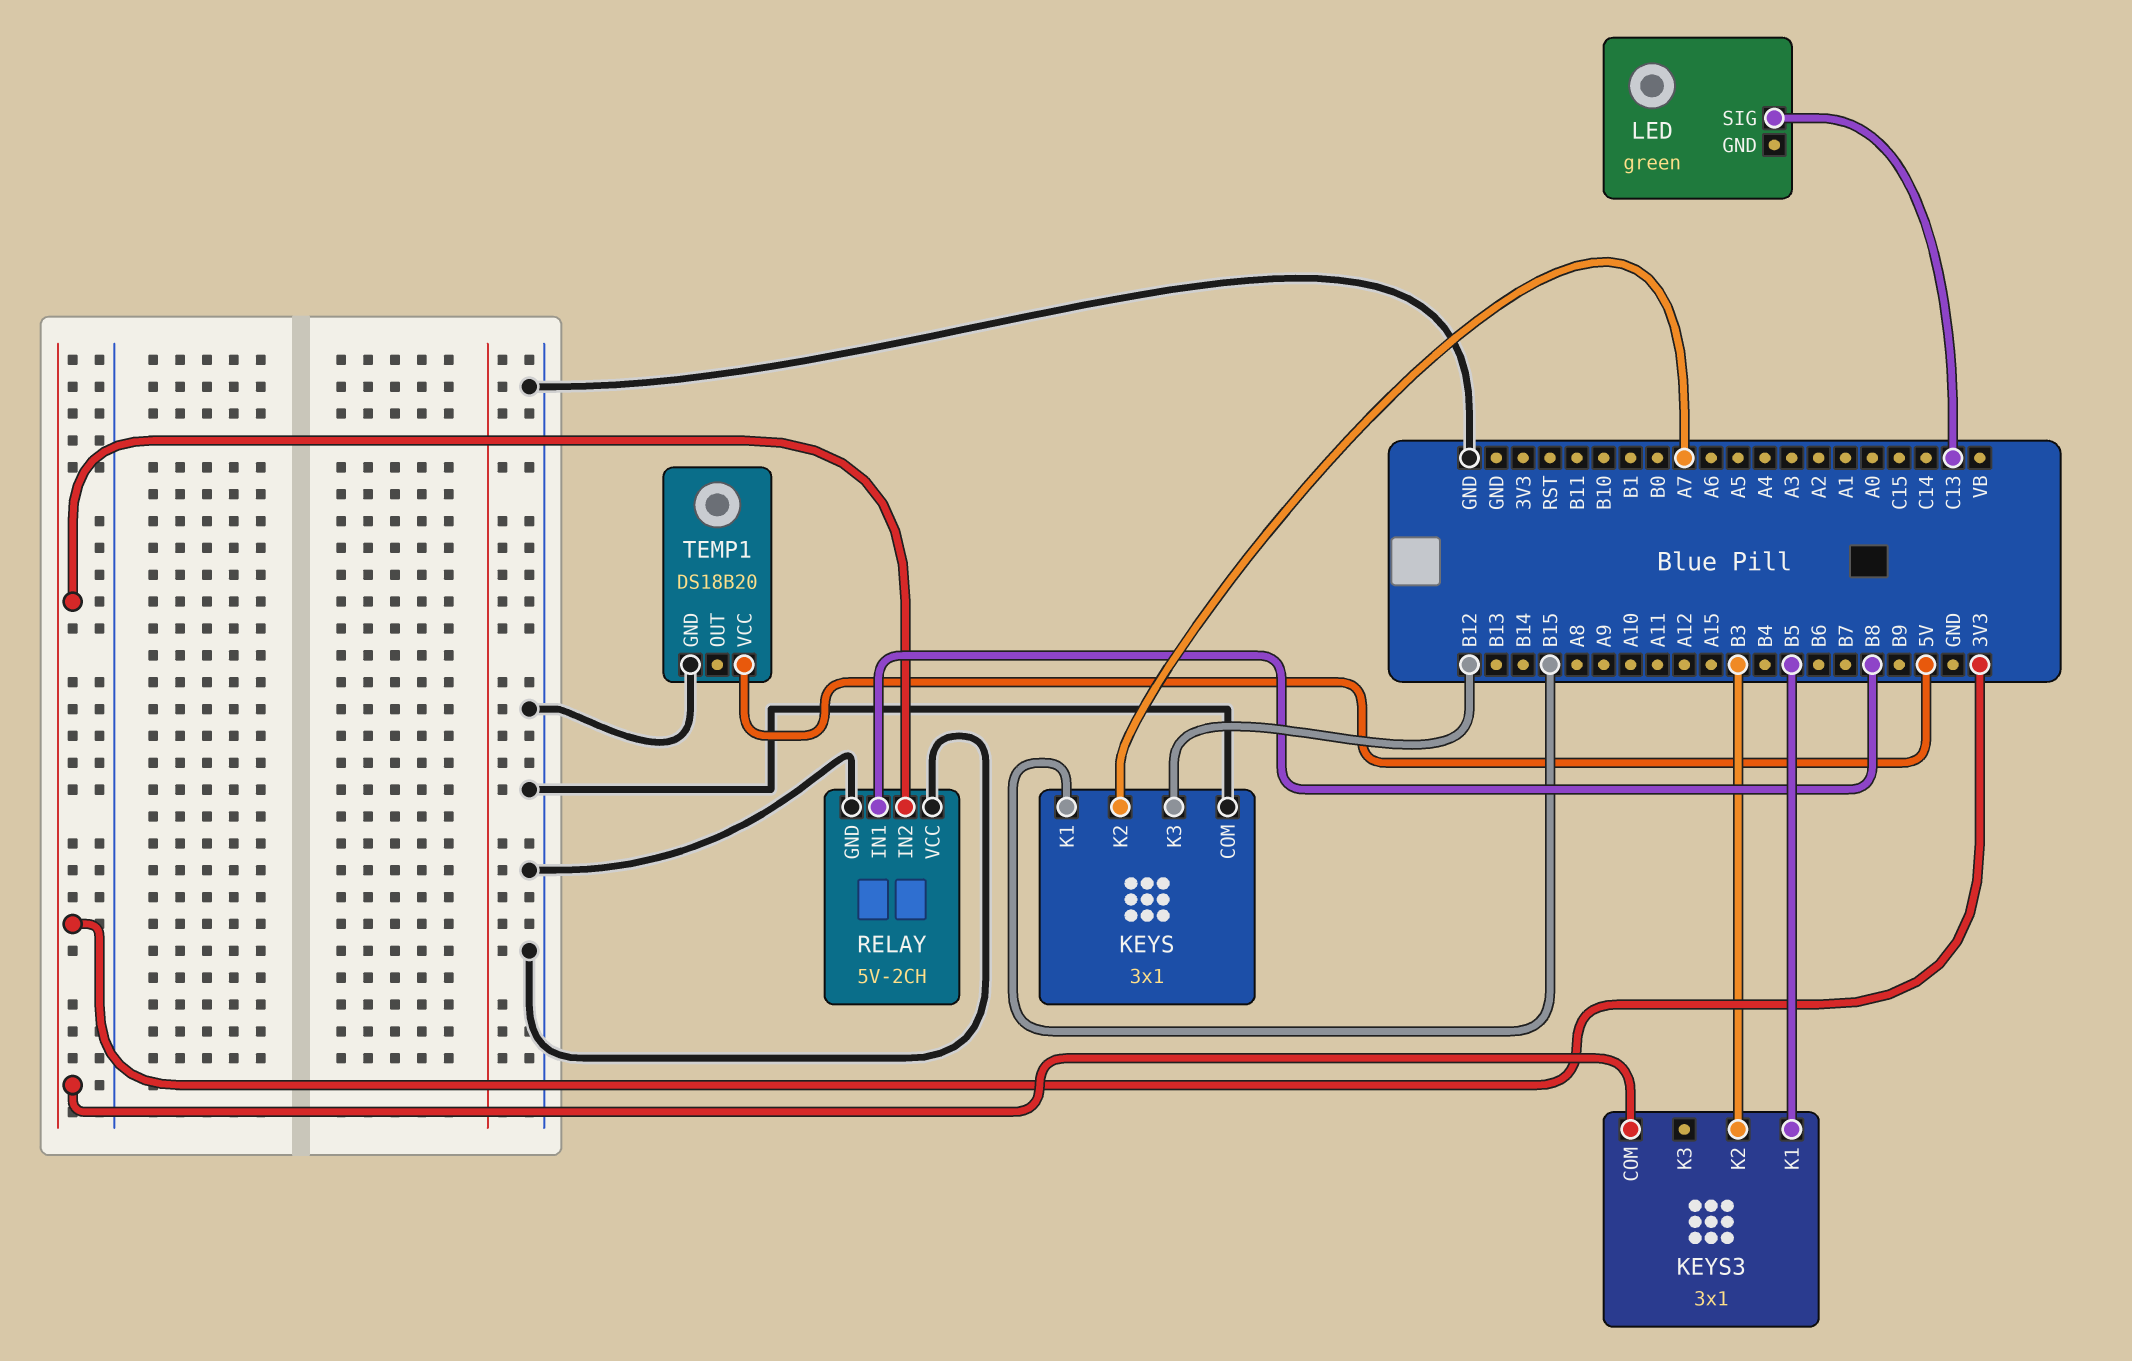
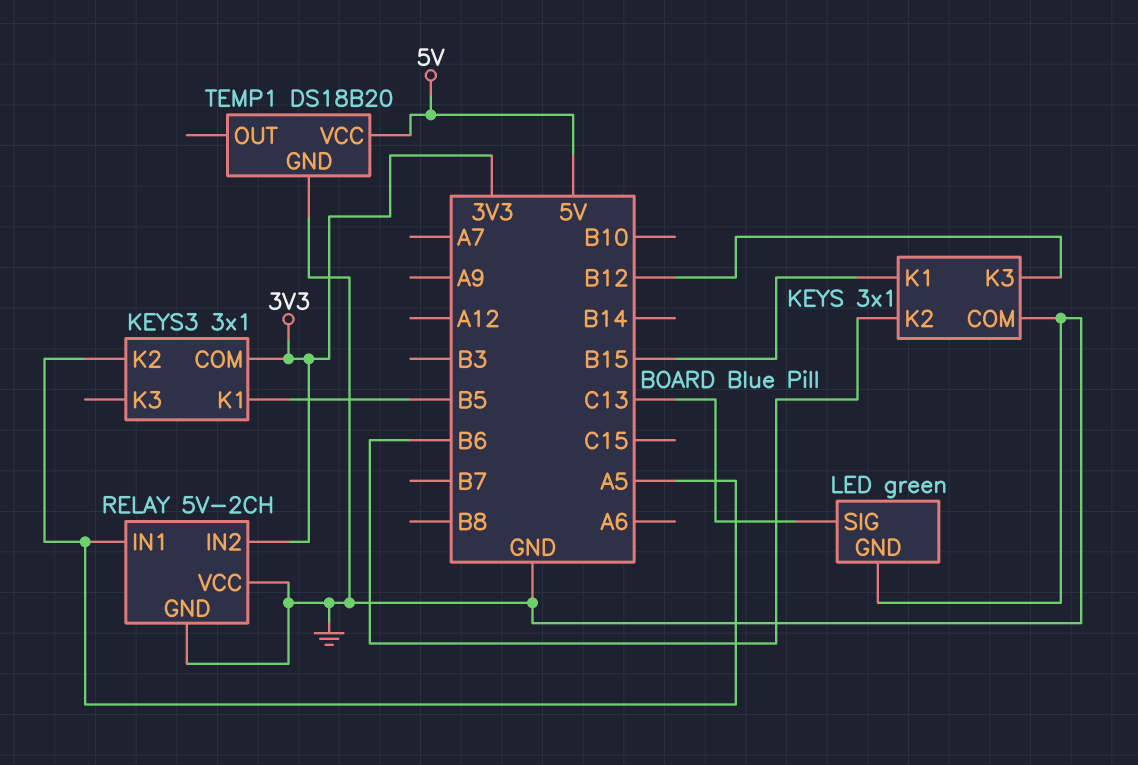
KEYS pin K2: A7 -> B6
KEYS3 pin K2: B3 -> A5
LED pin GND: none -> GND
RELAY pin IN1: B8 -> A5

